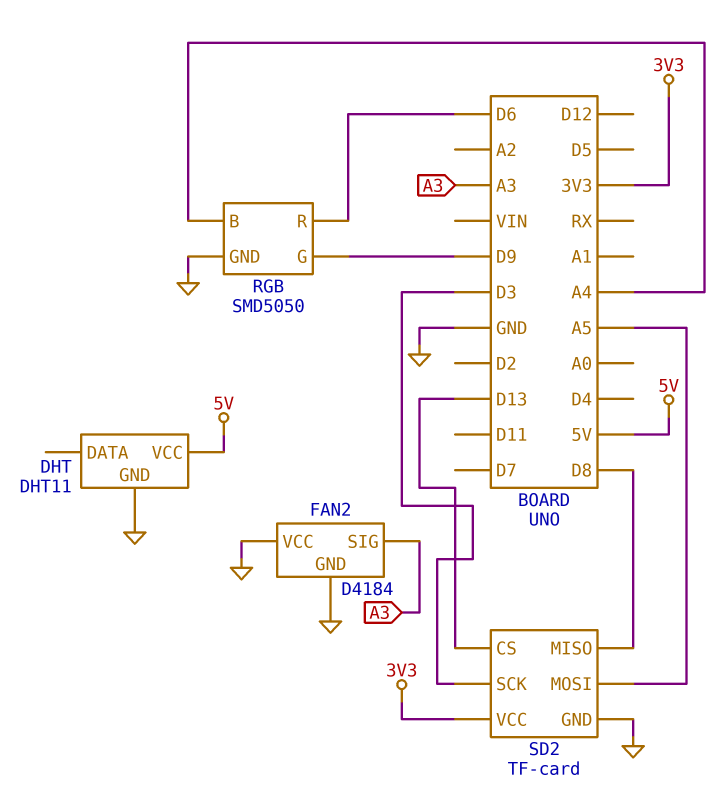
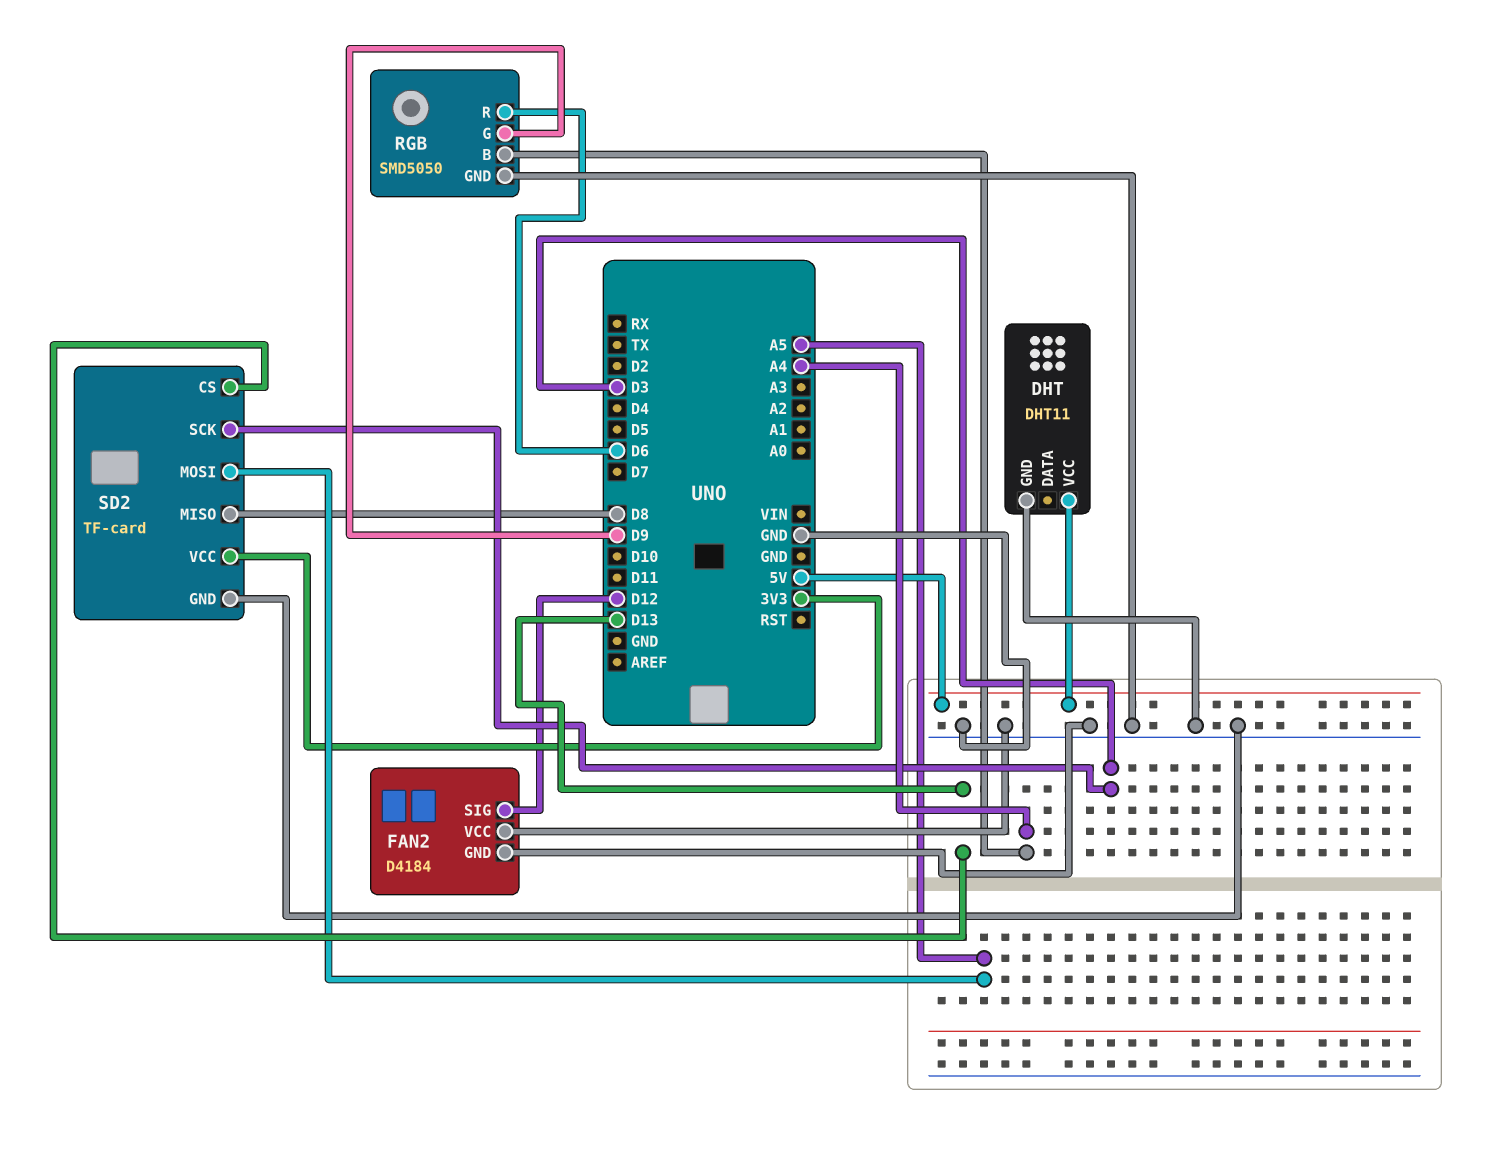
FAN2 pin SIG: A3 -> D12

